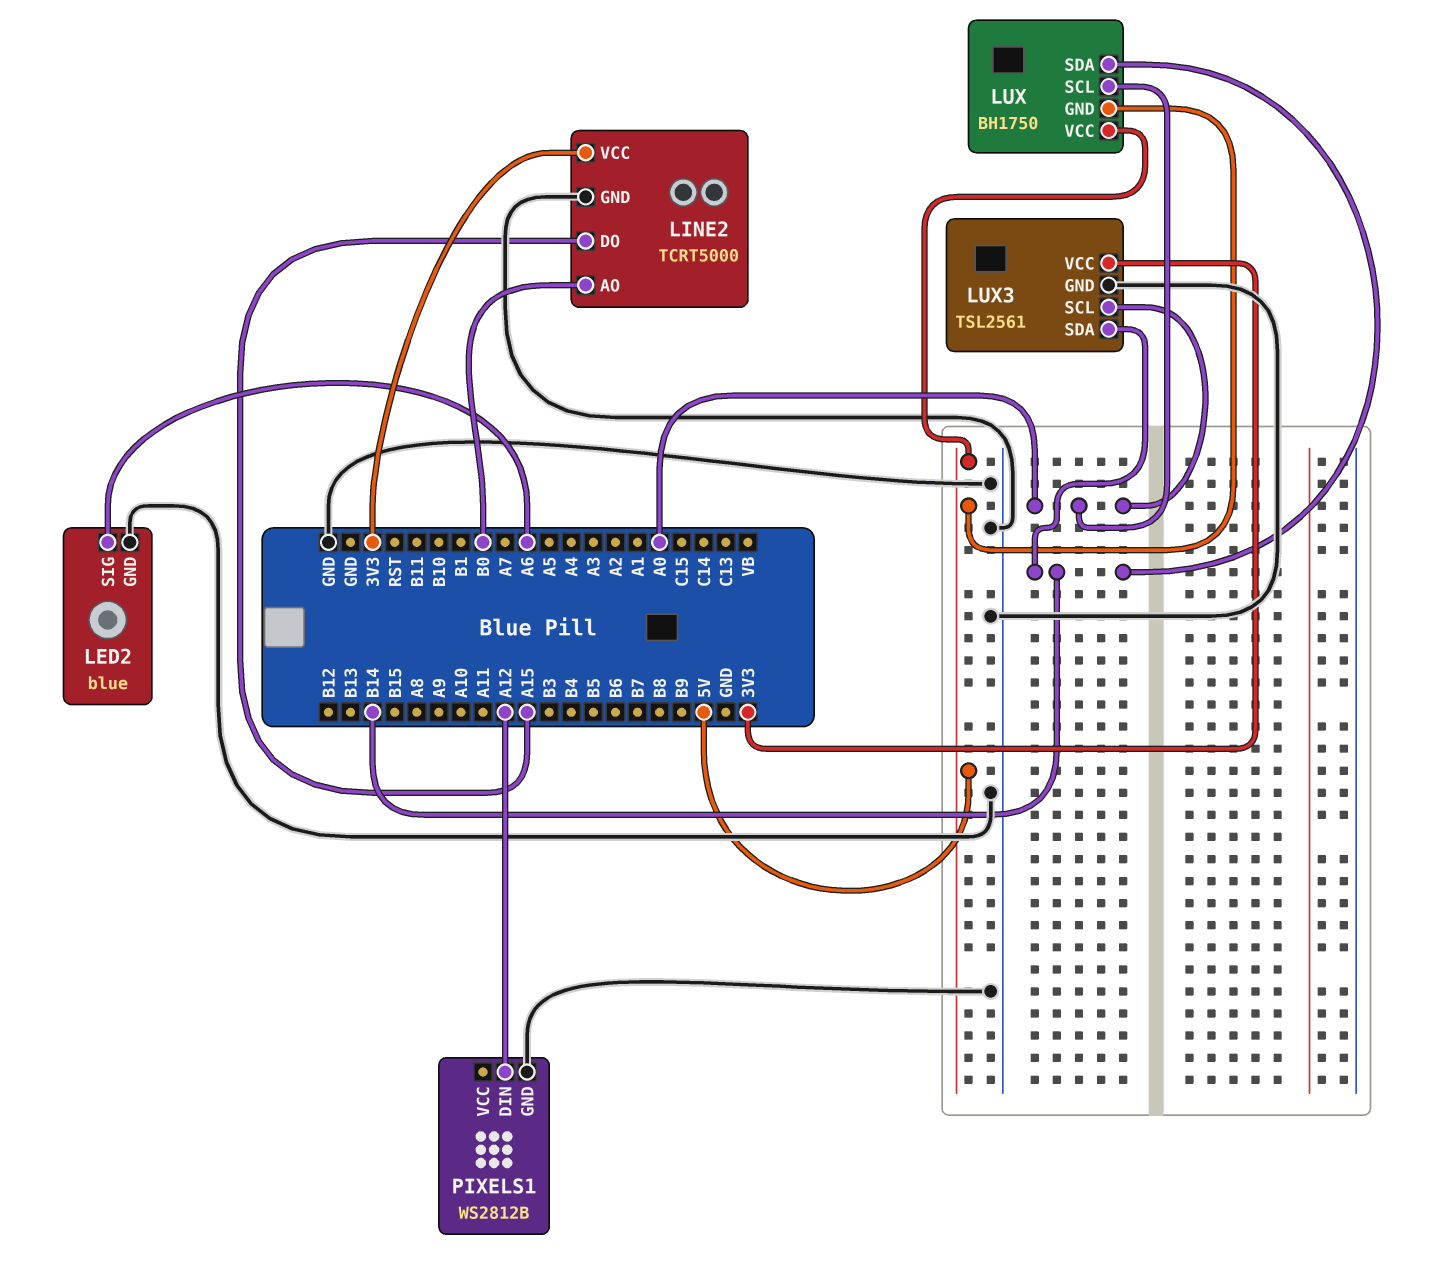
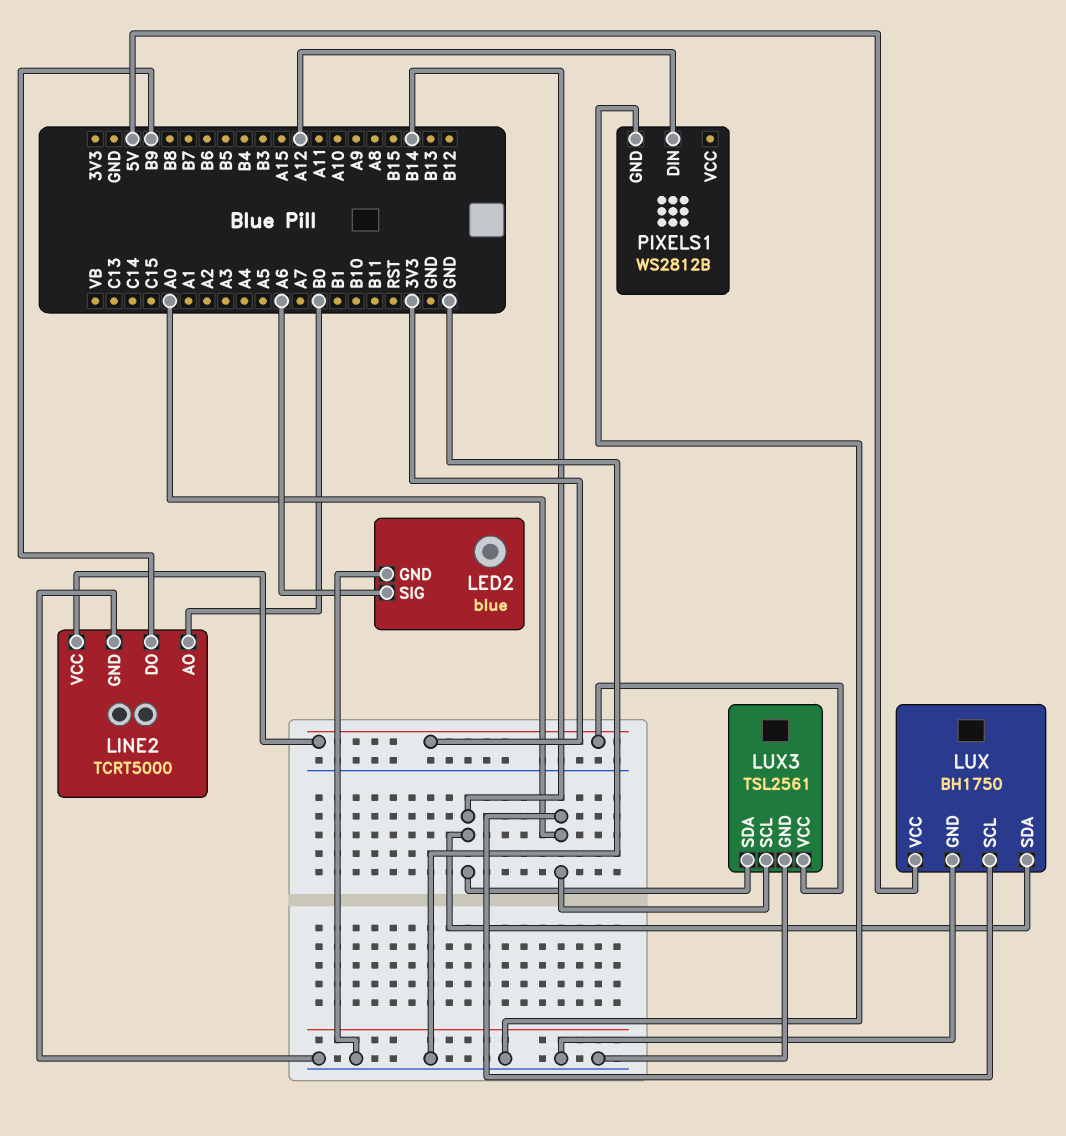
LINE2 pin DO: A15 -> B9
LUX pin GND: 5V -> GND

